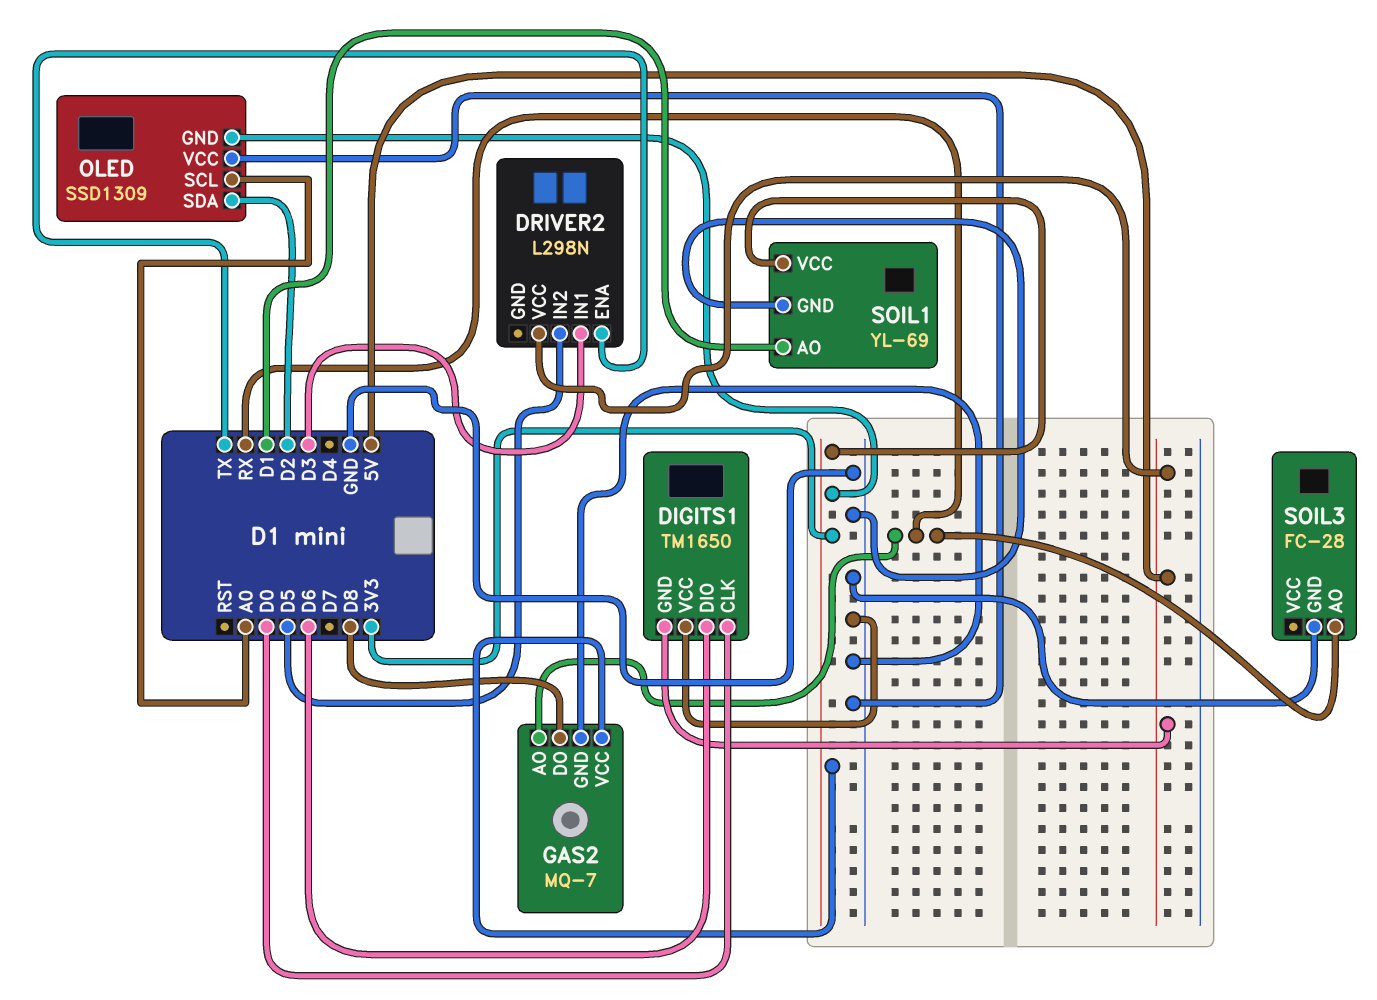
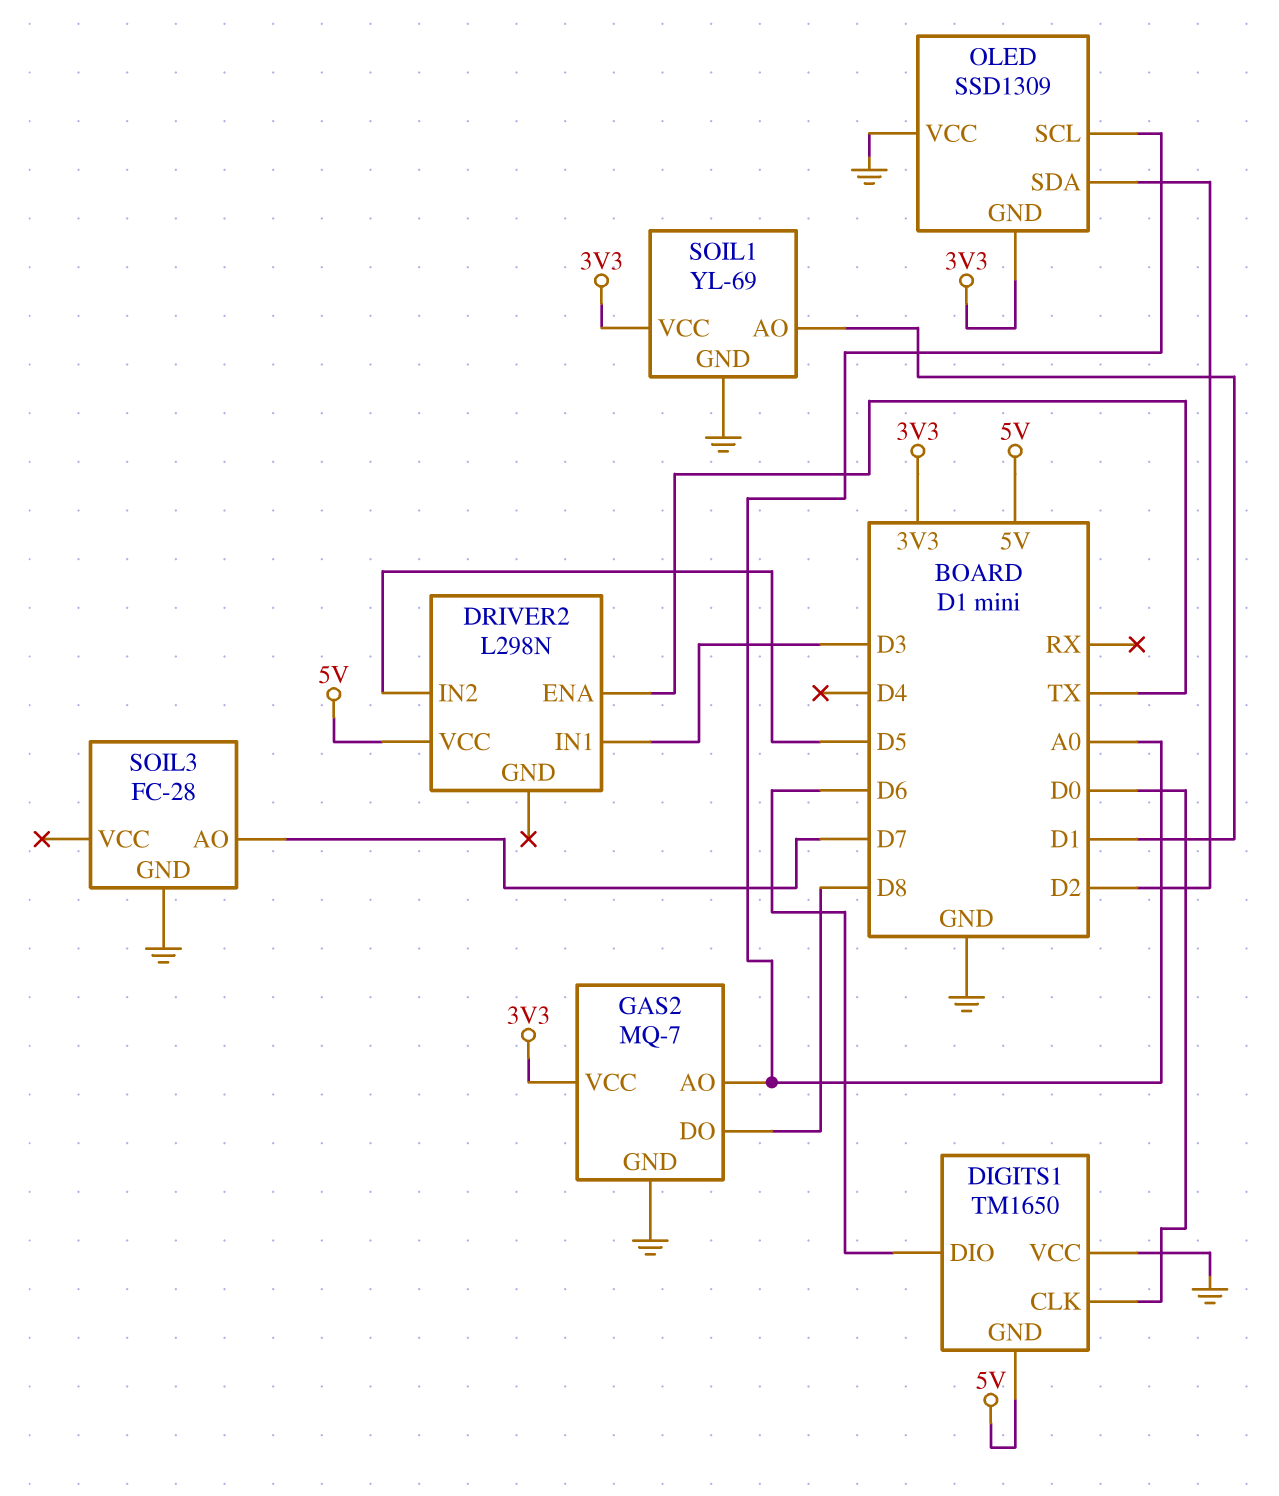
GAS2 pin AO: RX -> A0
SOIL3 pin AO: RX -> D7

